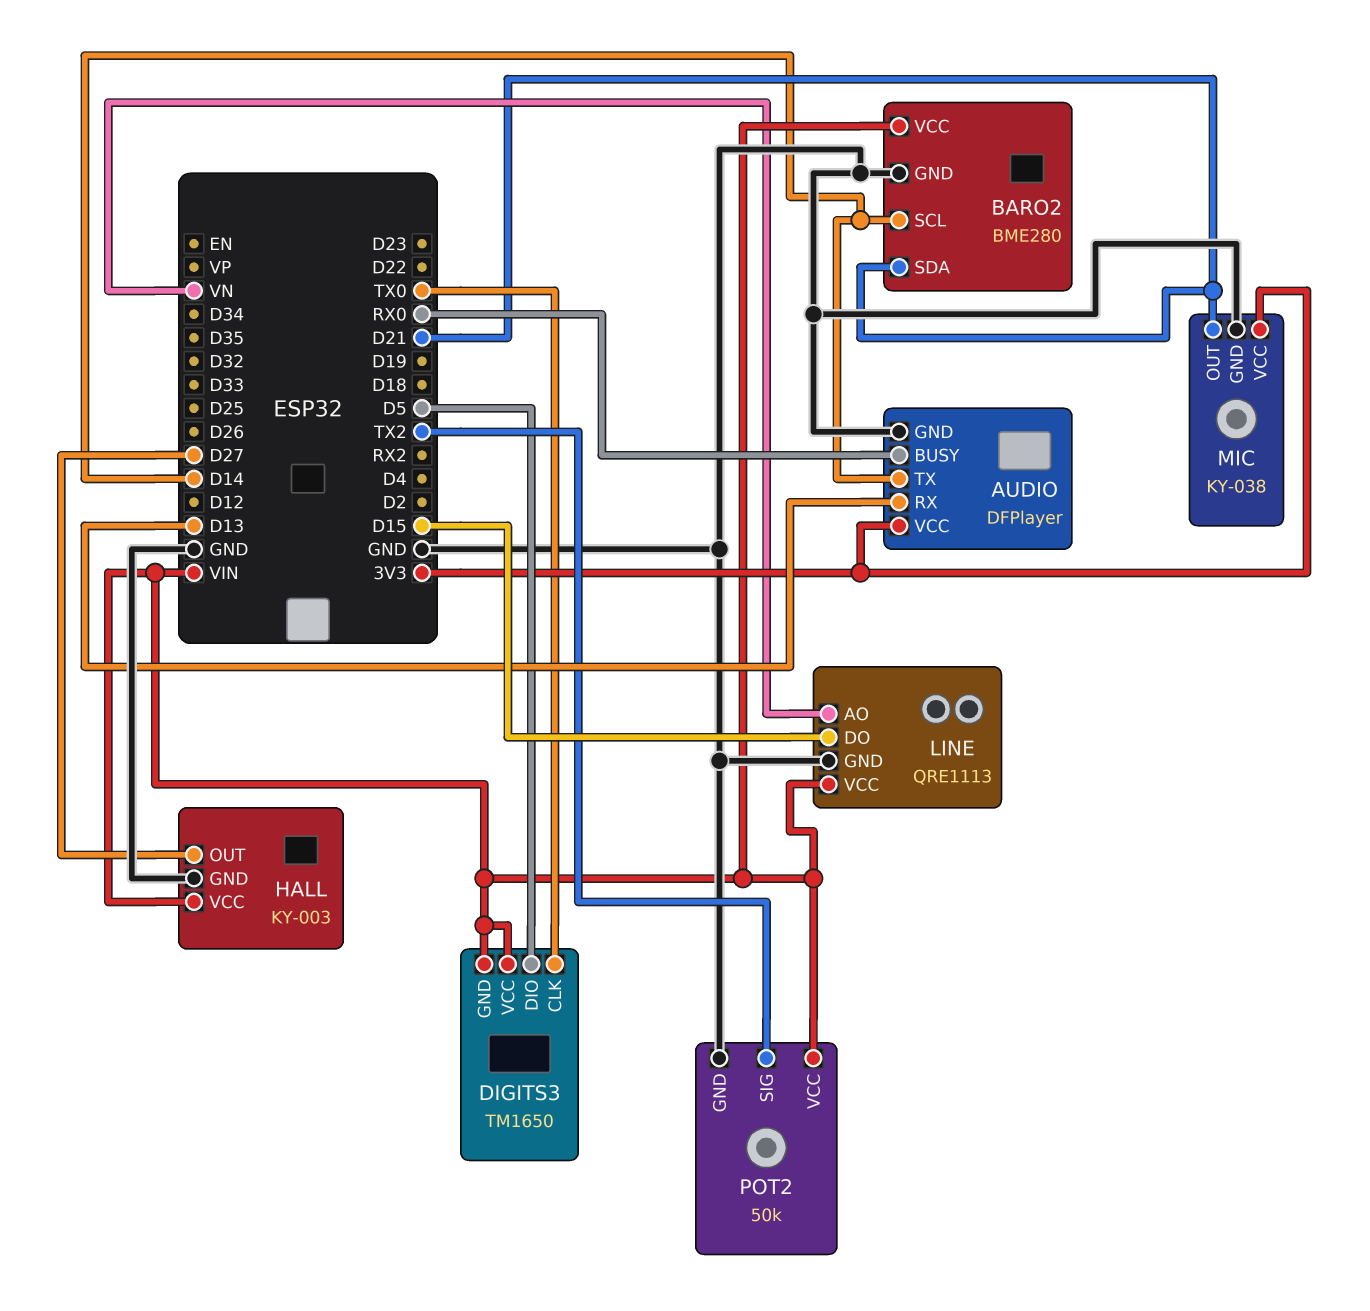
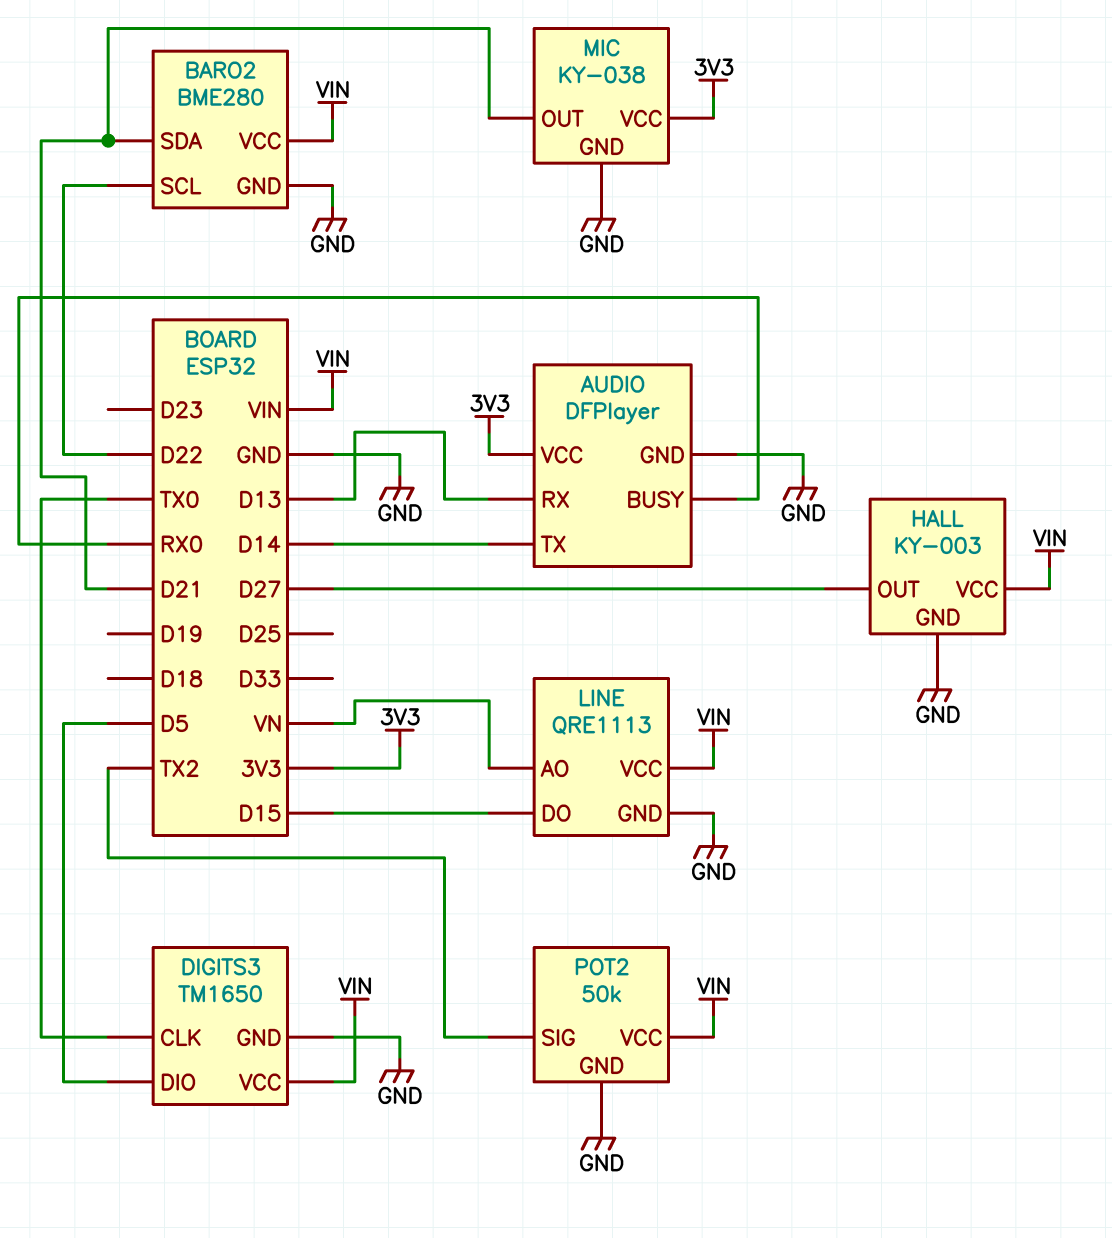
BARO2 pin SCL: D14 -> D22
DIGITS3 pin GND: VIN -> GND

